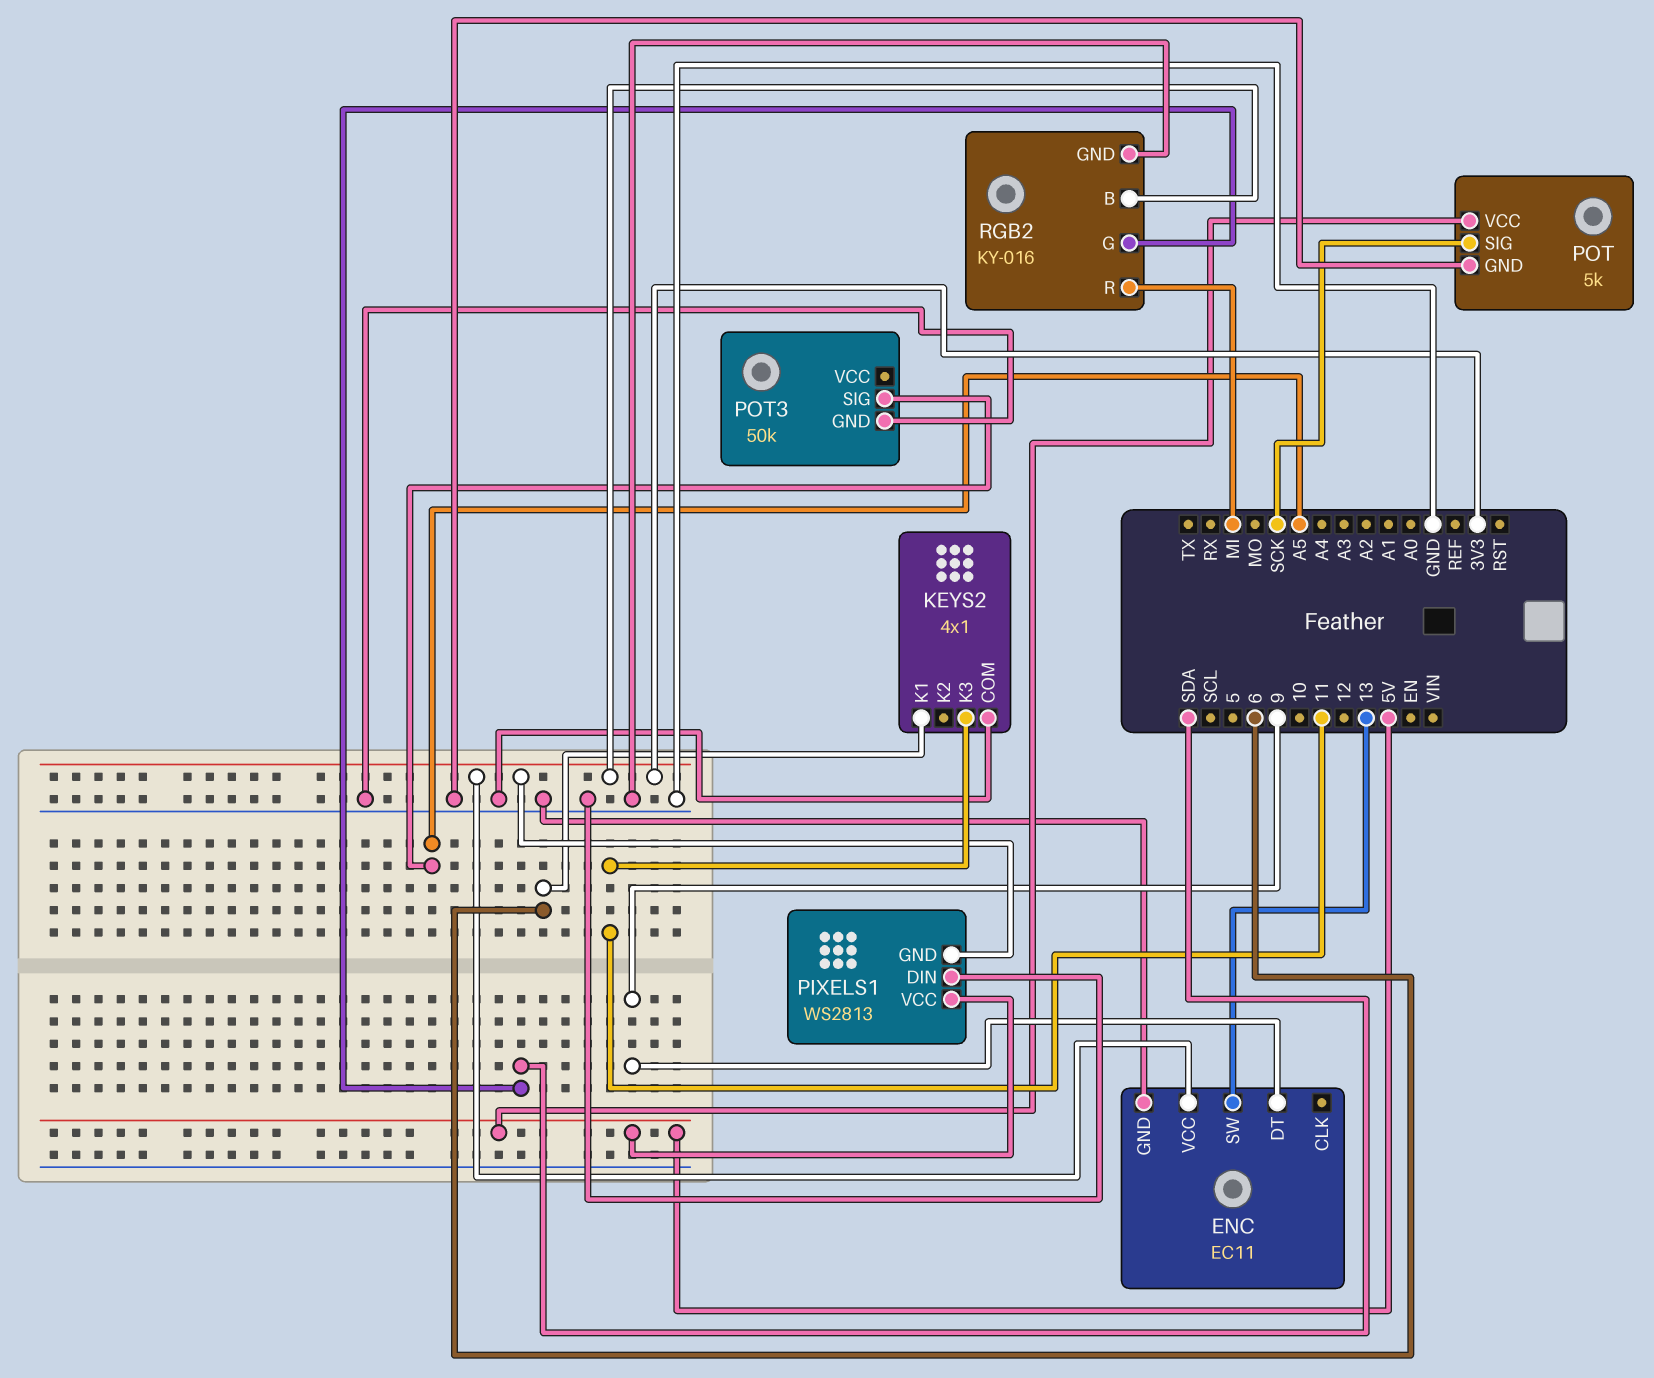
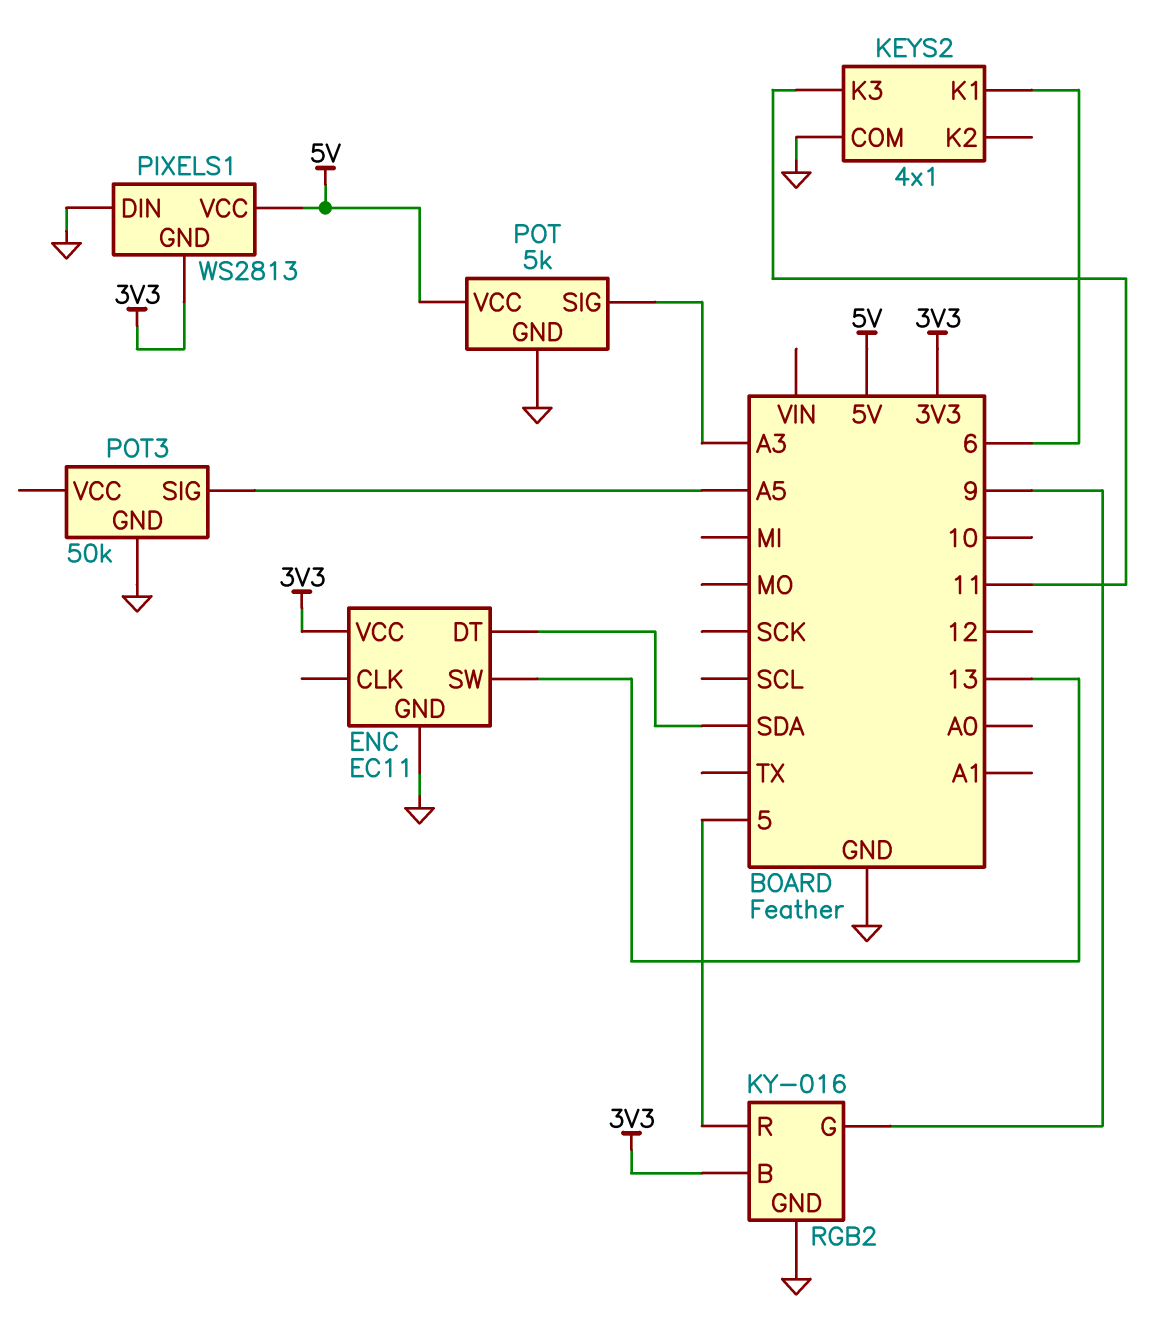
ENC pin DT: 9 -> SDA
POT pin SIG: SCK -> A3
RGB2 pin G: SDA -> 9
RGB2 pin R: MI -> 5

